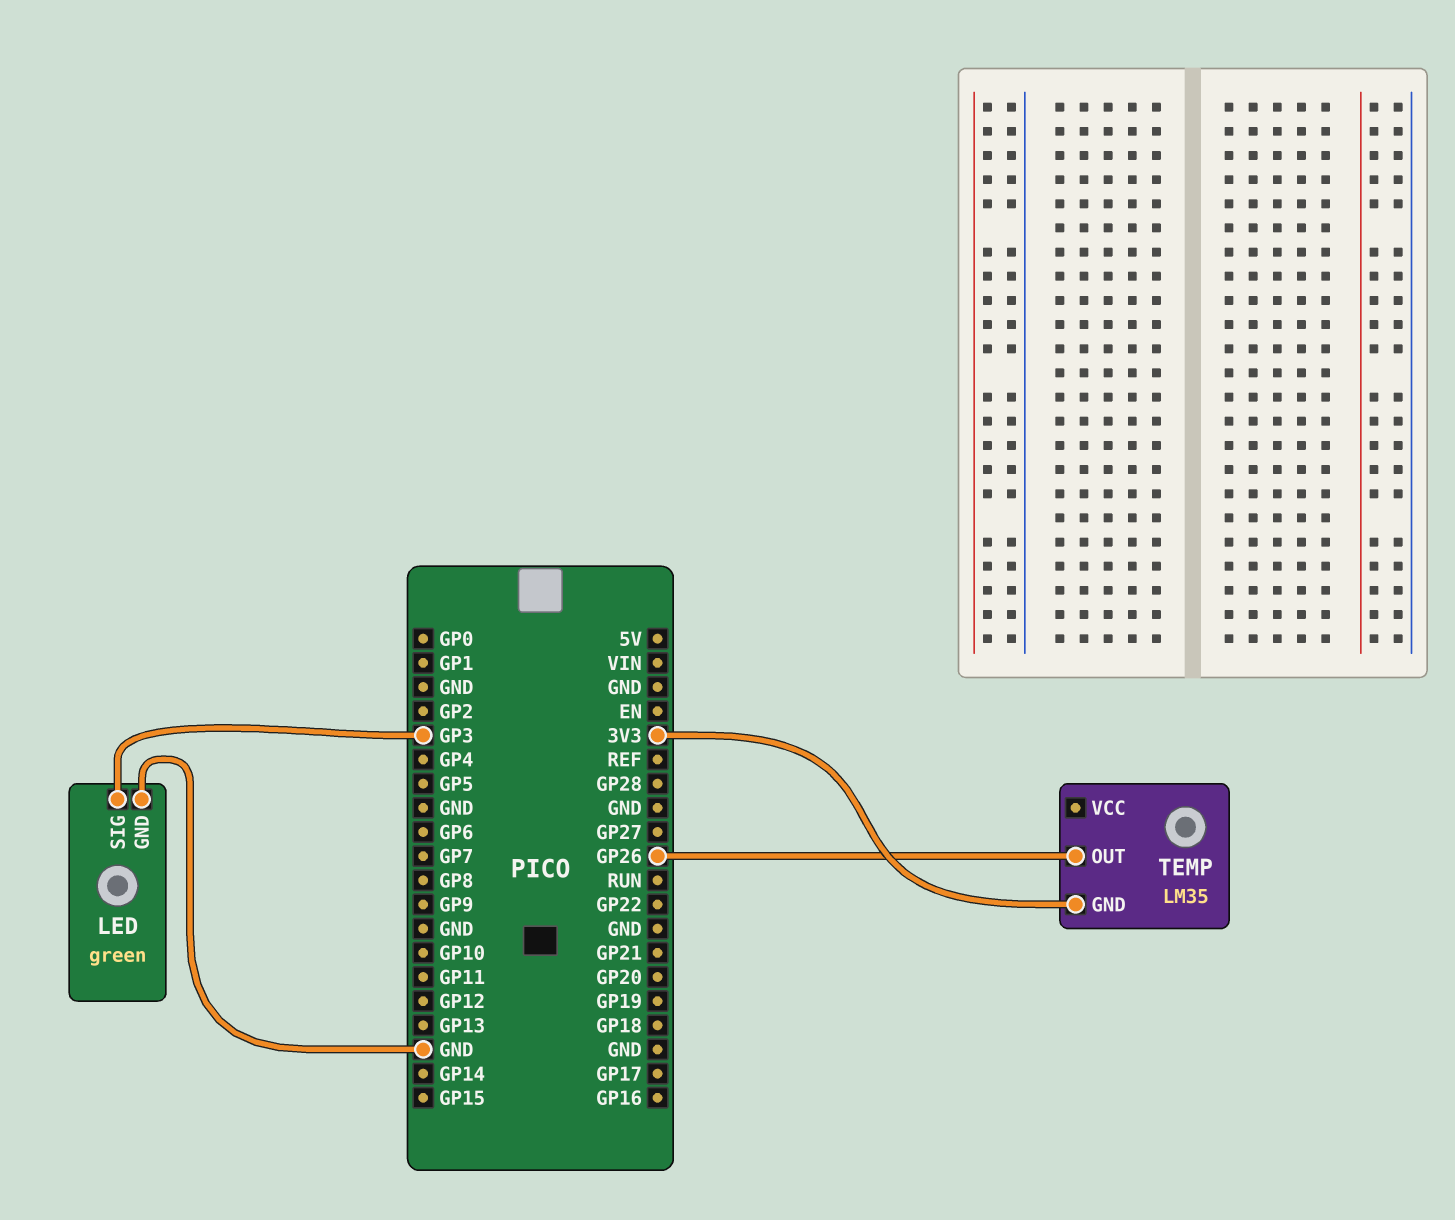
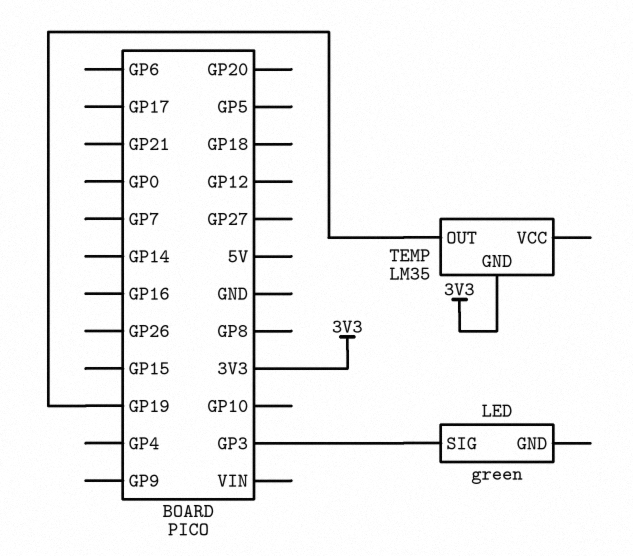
LED pin GND: GND -> none
TEMP pin OUT: GP26 -> GP19

